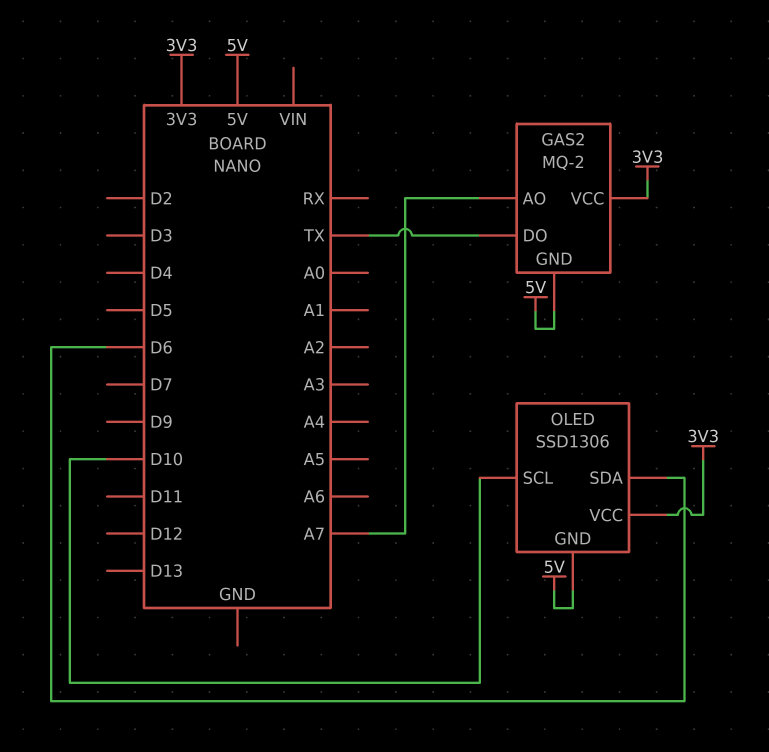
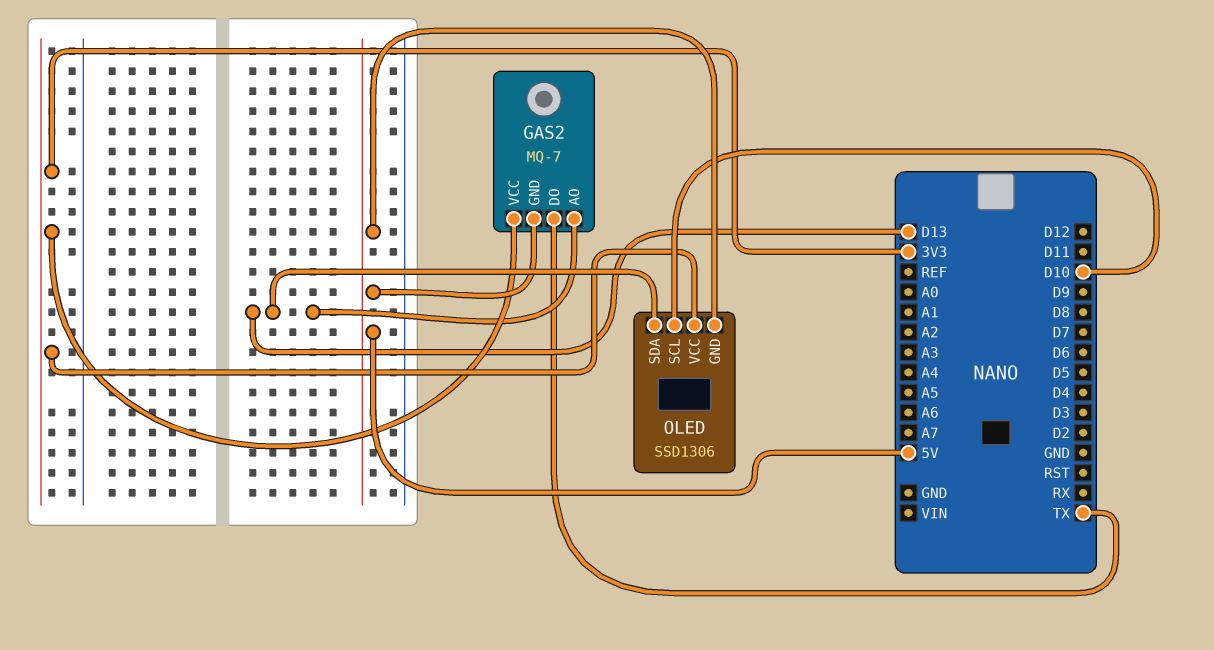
GAS2: MQ-2 -> MQ-7
GAS2 pin AO: A7 -> D13
OLED pin SDA: D6 -> D13

